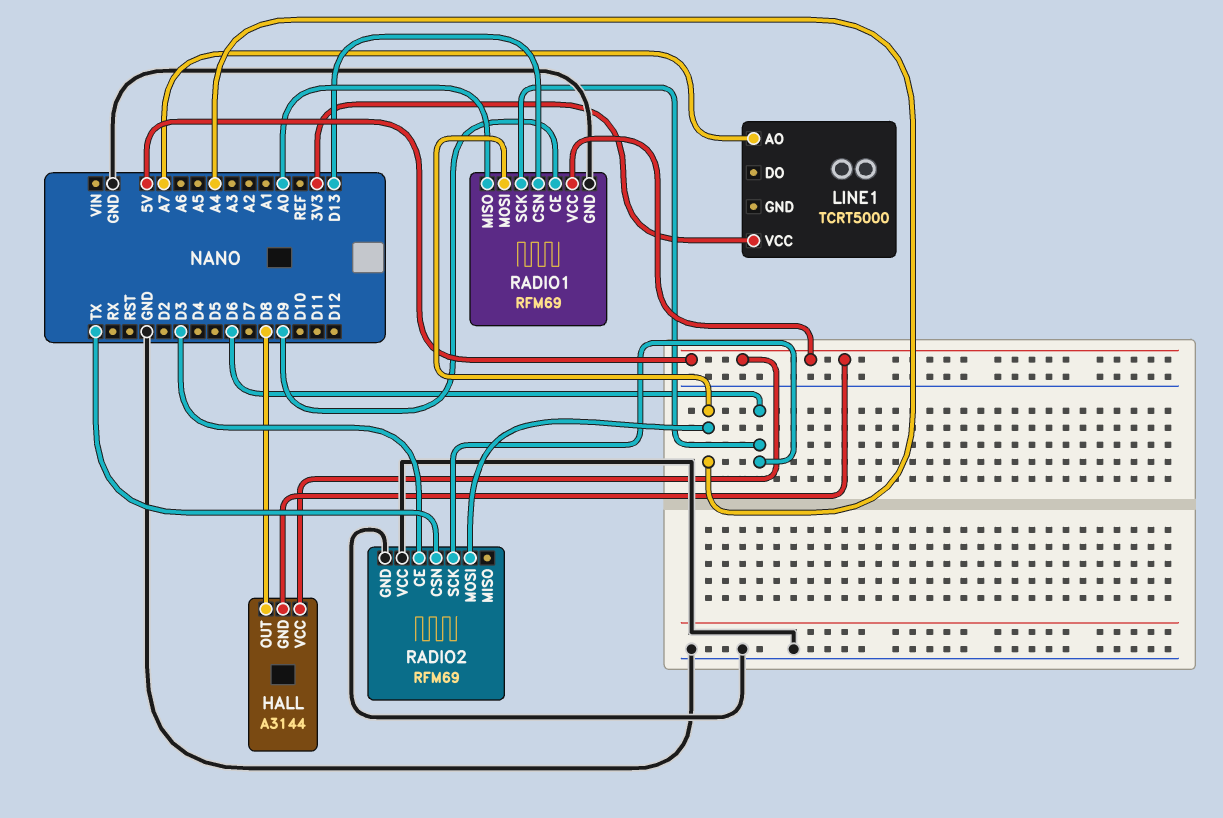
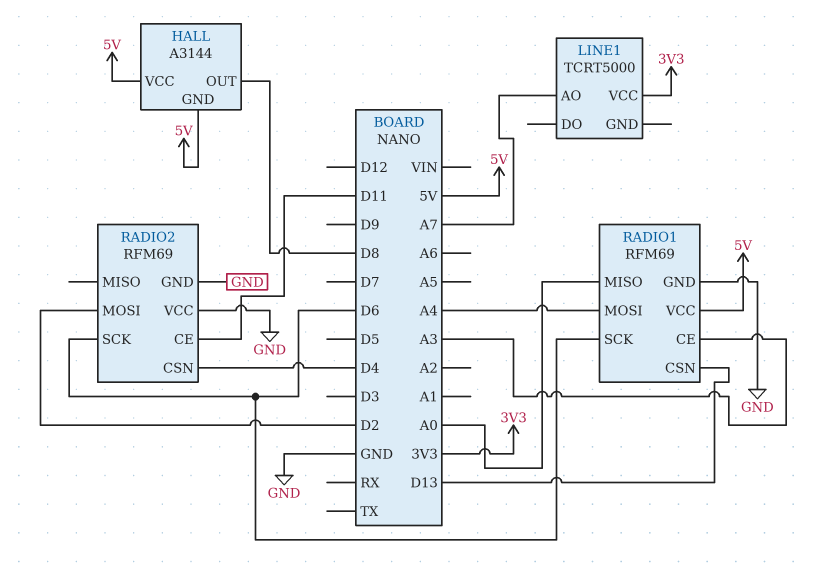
RADIO1 pin CE: D9 -> A3
RADIO2 pin CE: D3 -> D11
RADIO2 pin CSN: TX -> D4
RADIO2 pin MOSI: A4 -> D2

